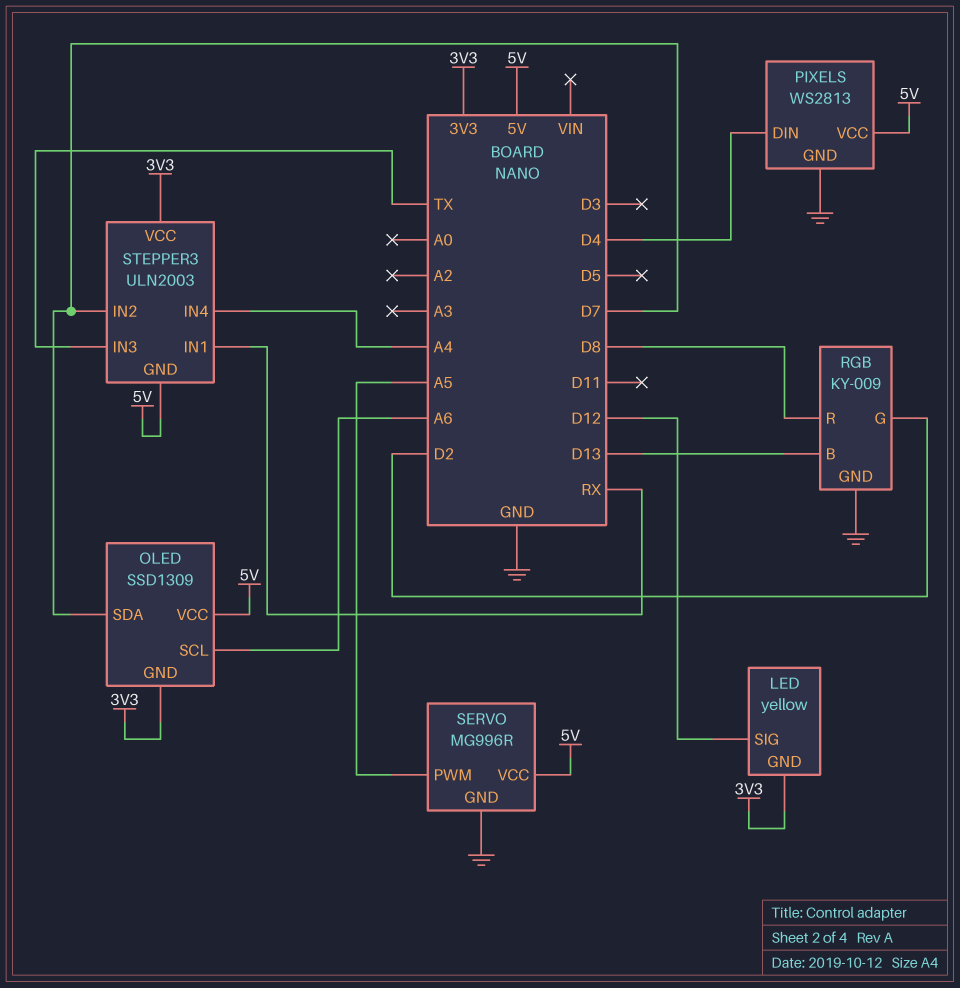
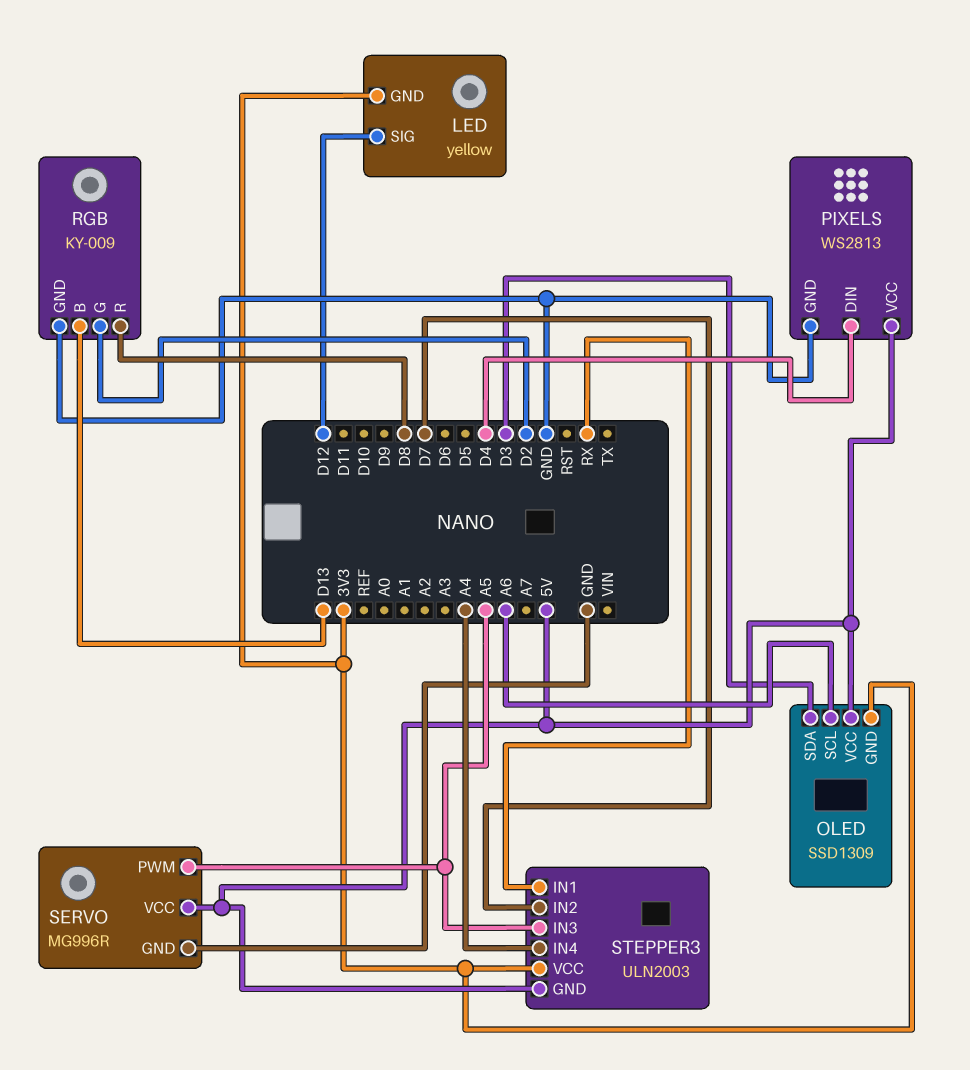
OLED pin SDA: D7 -> D3
STEPPER3 pin IN3: TX -> A5

